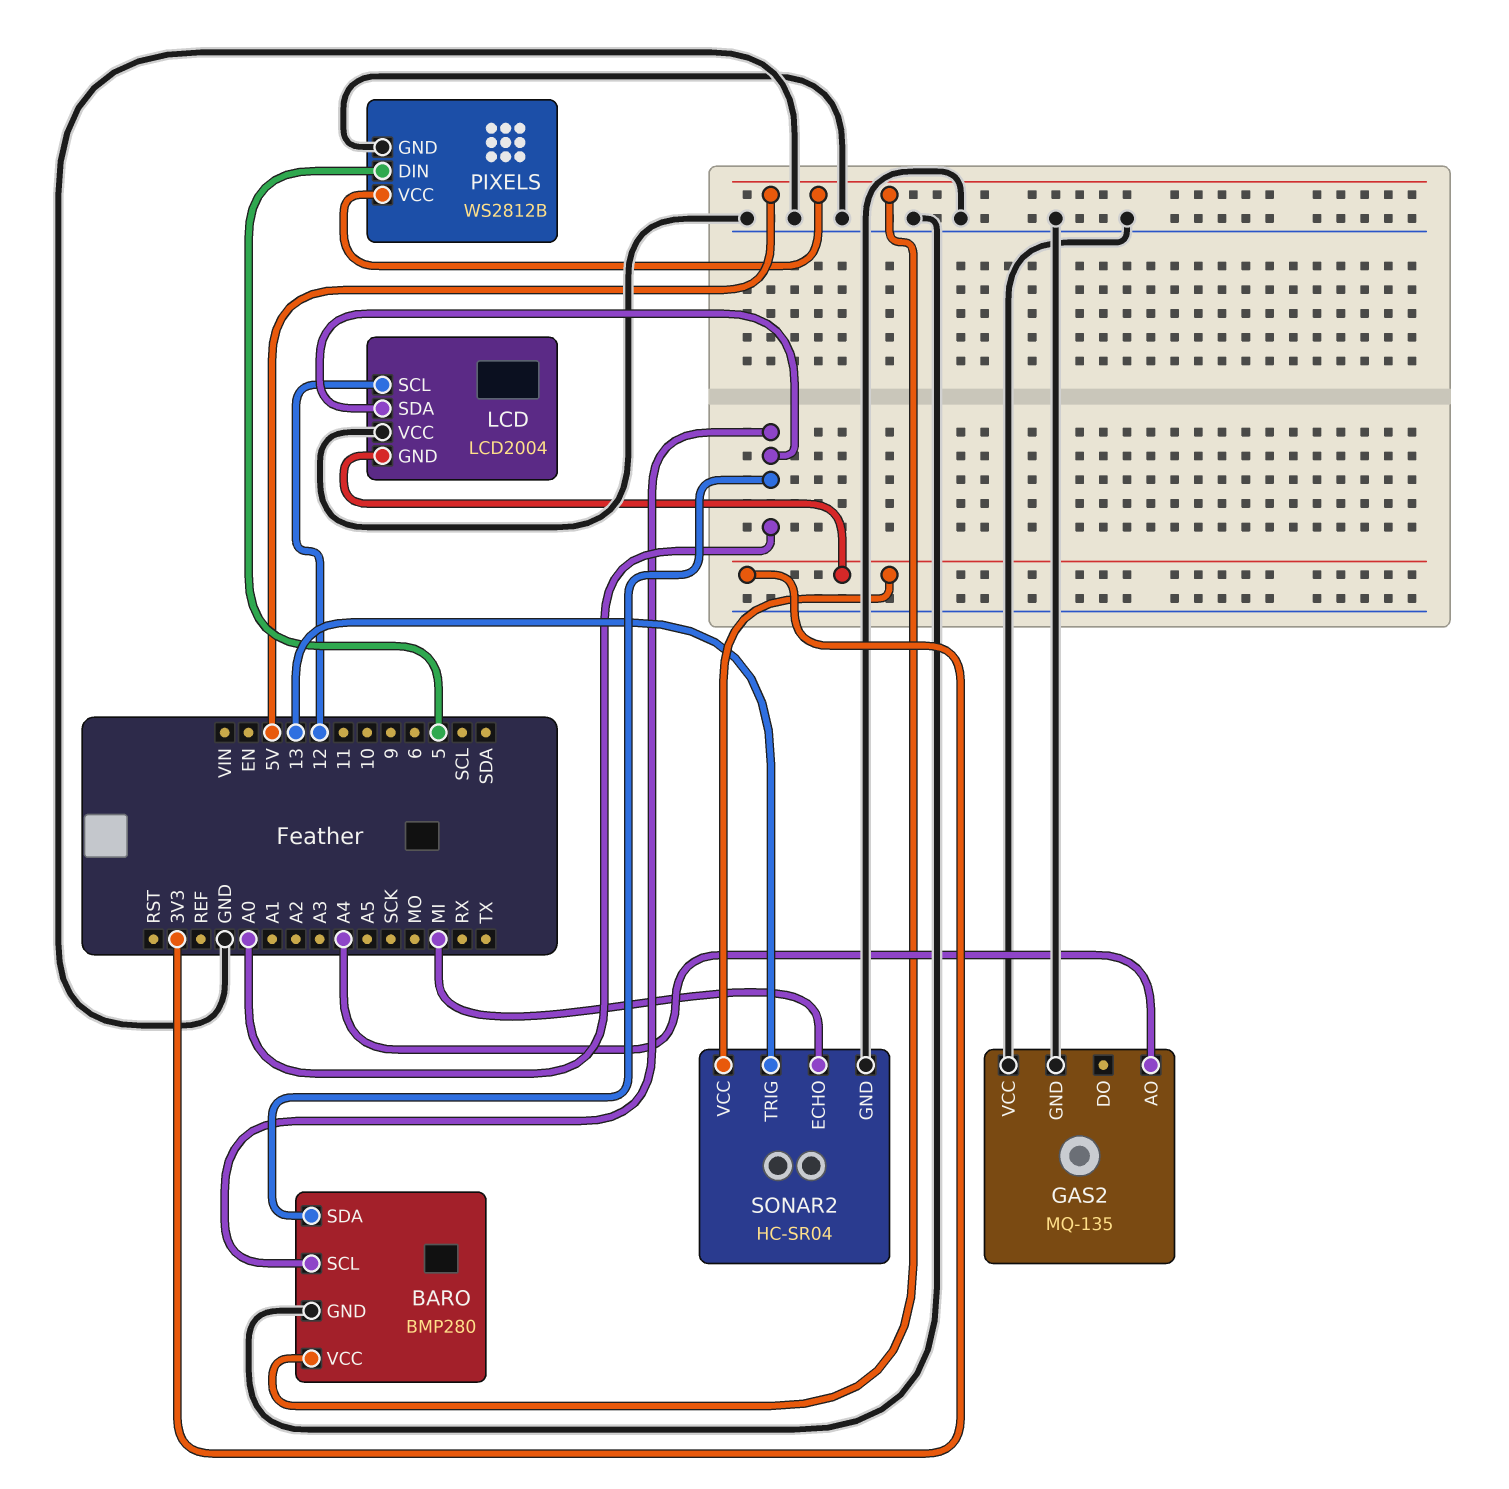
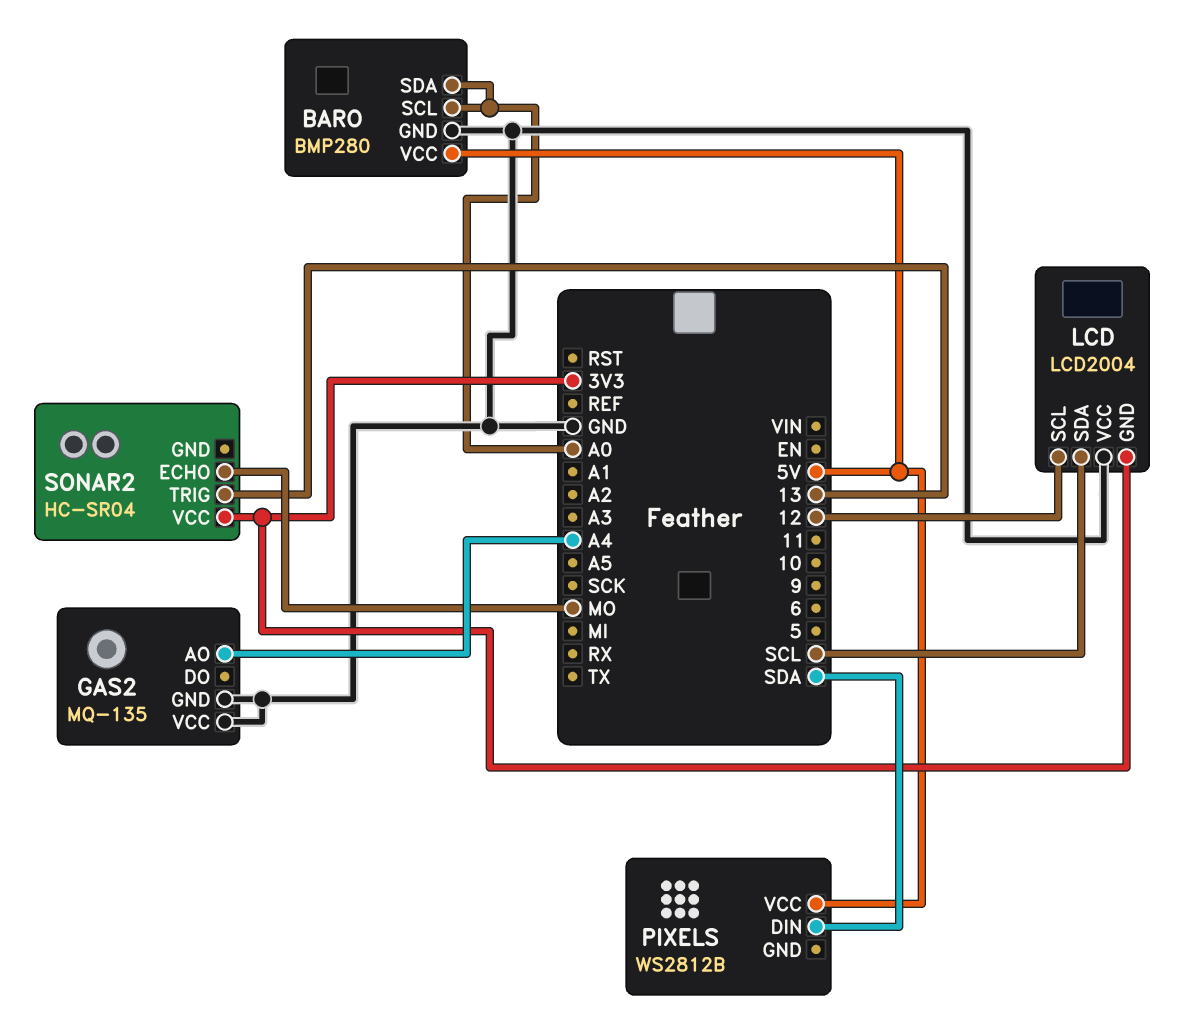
LCD pin SDA: A0 -> SCL
PIXELS pin DIN: 5 -> SDA
PIXELS pin GND: GND -> none
SONAR2 pin ECHO: MI -> MO
SONAR2 pin GND: GND -> none

